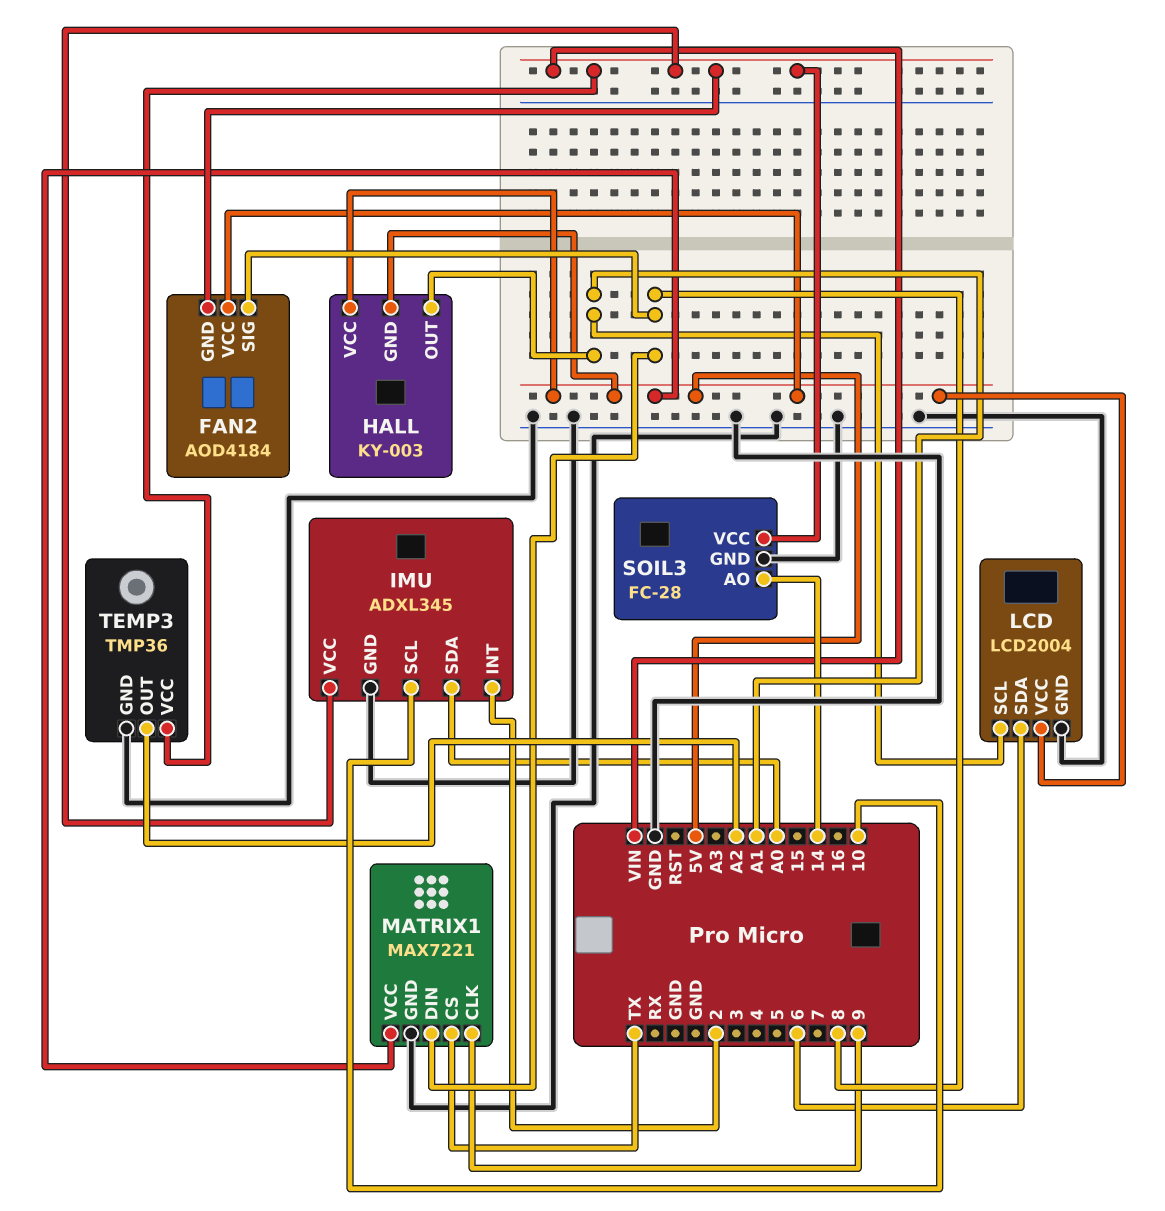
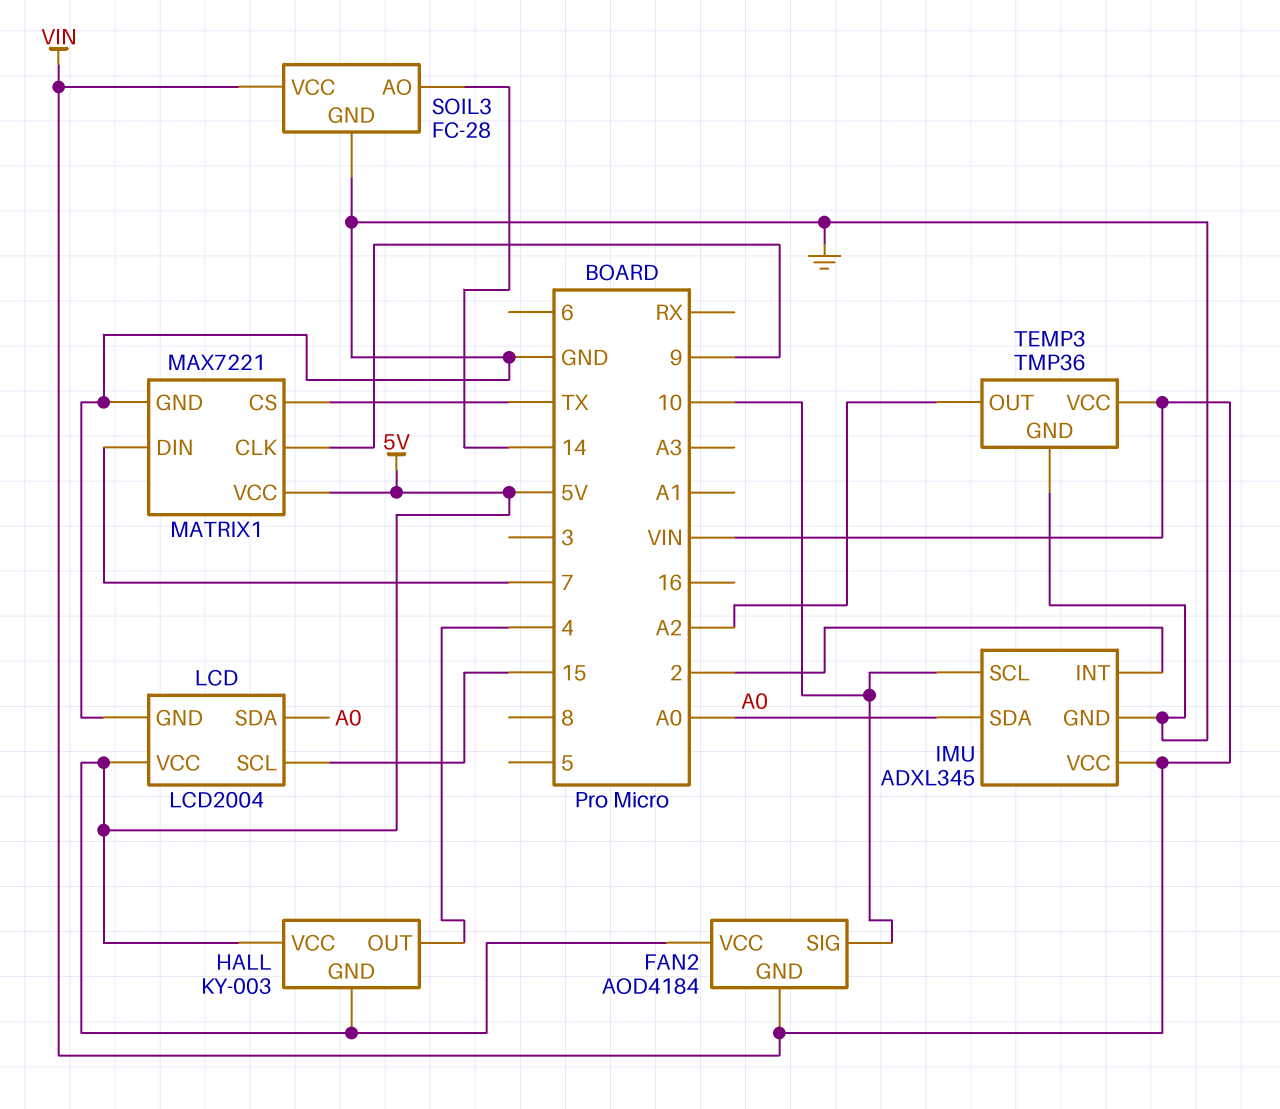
FAN2 pin SIG: 8 -> 10
HALL pin OUT: A1 -> 4
LCD pin SCL: A1 -> 15
LCD pin SDA: 6 -> A0
MATRIX1 pin DIN: 8 -> 7

